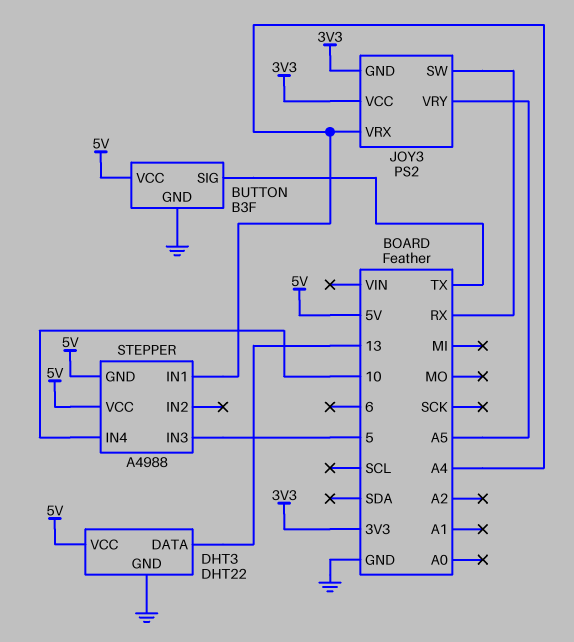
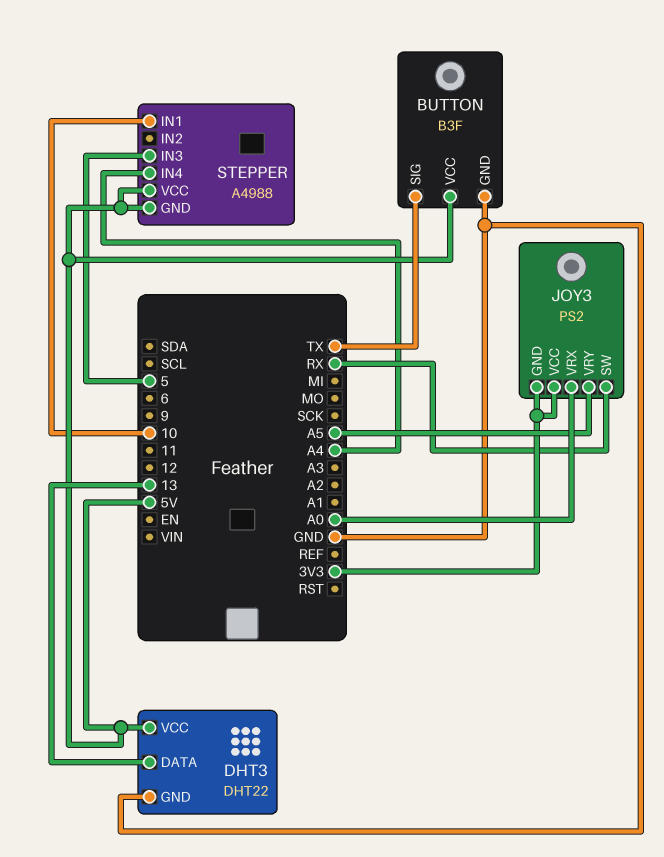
JOY3 pin VRX: A4 -> A0
STEPPER pin IN1: A4 -> 10
STEPPER pin IN4: 10 -> A4

